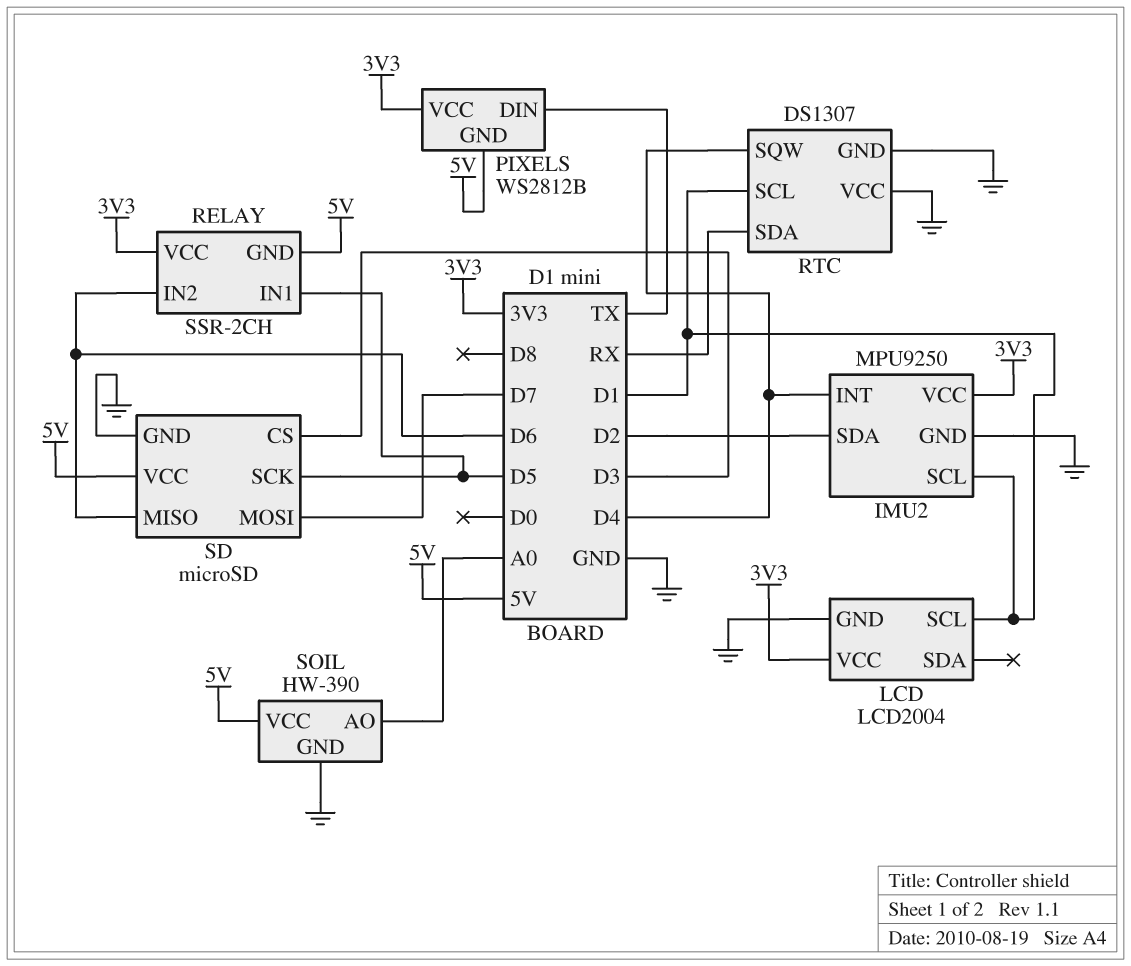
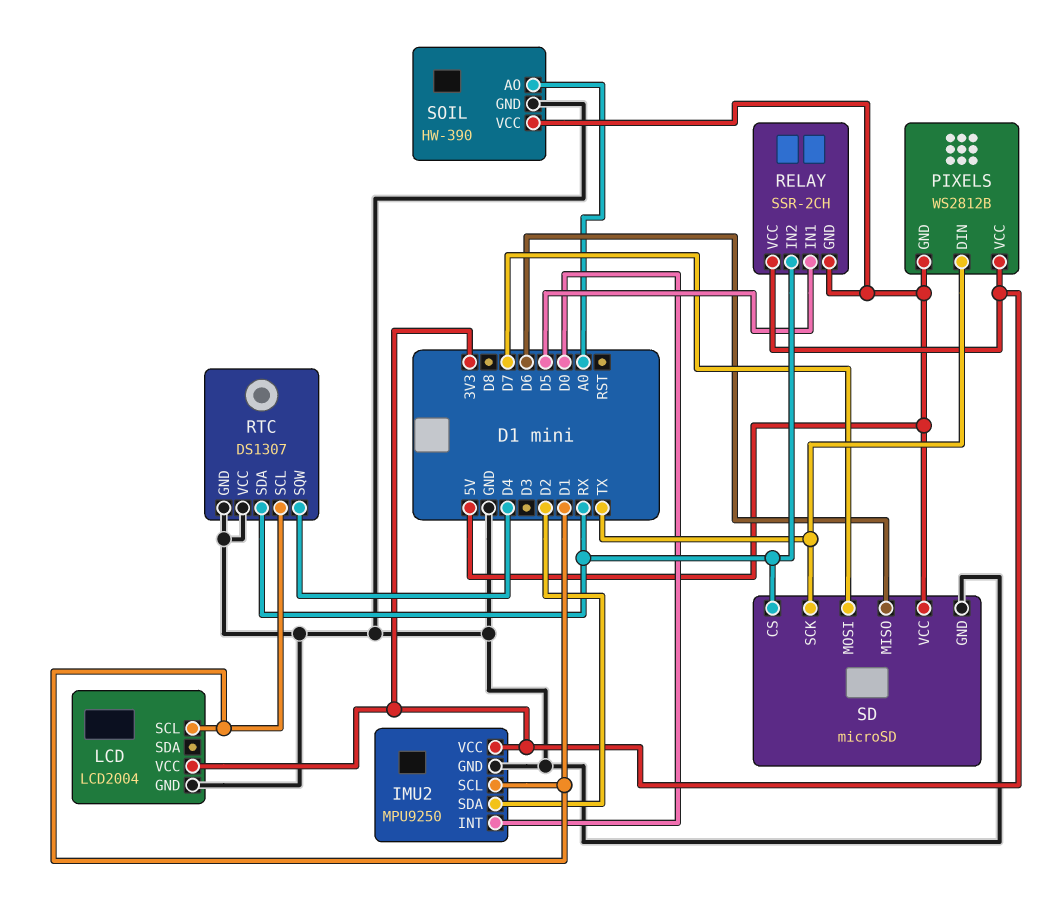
IMU2 pin INT: D4 -> D0
RELAY pin IN2: D6 -> RX
SD pin CS: D3 -> RX
SD pin SCK: D5 -> TX

